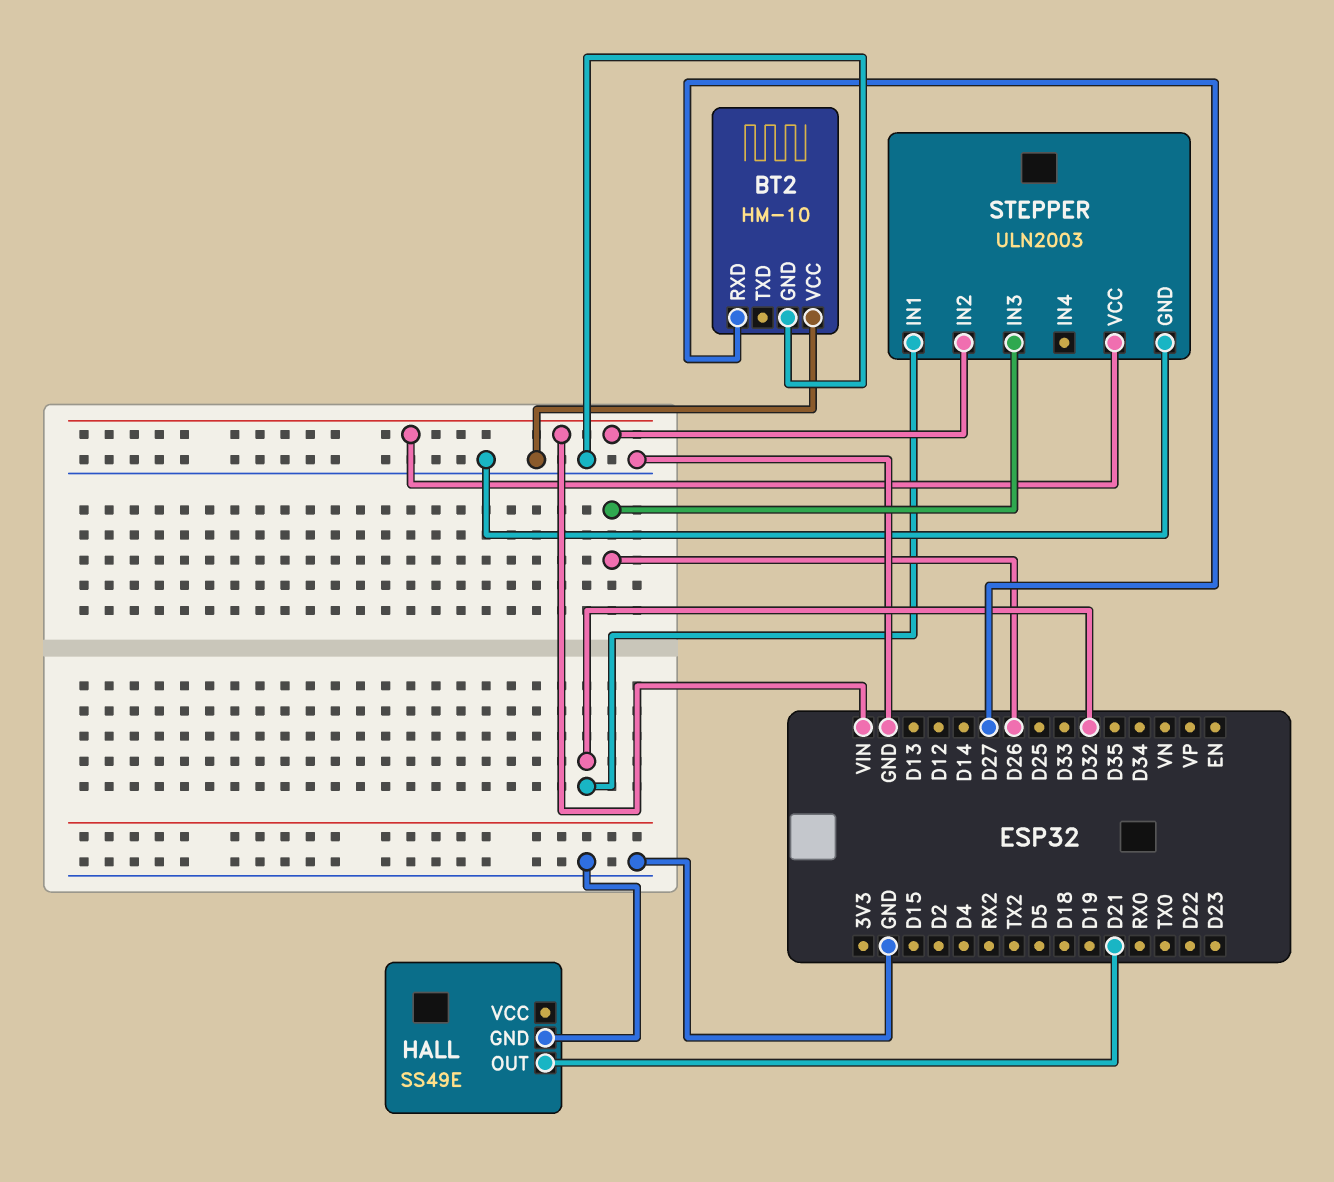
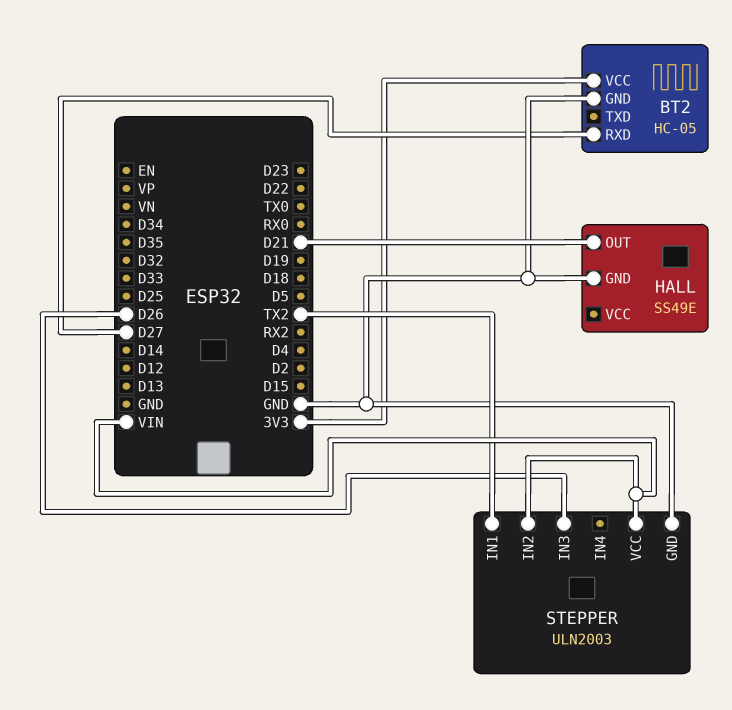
BT2: HM-10 -> HC-05
BT2 pin VCC: GND -> 3V3
STEPPER pin IN1: D32 -> TX2

